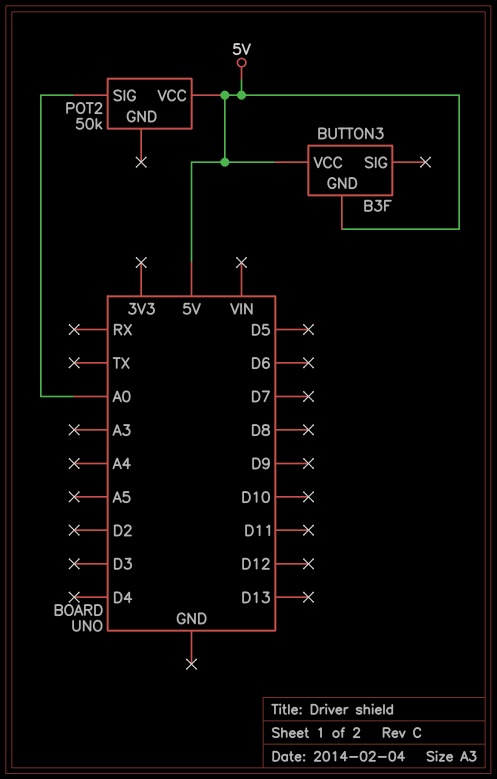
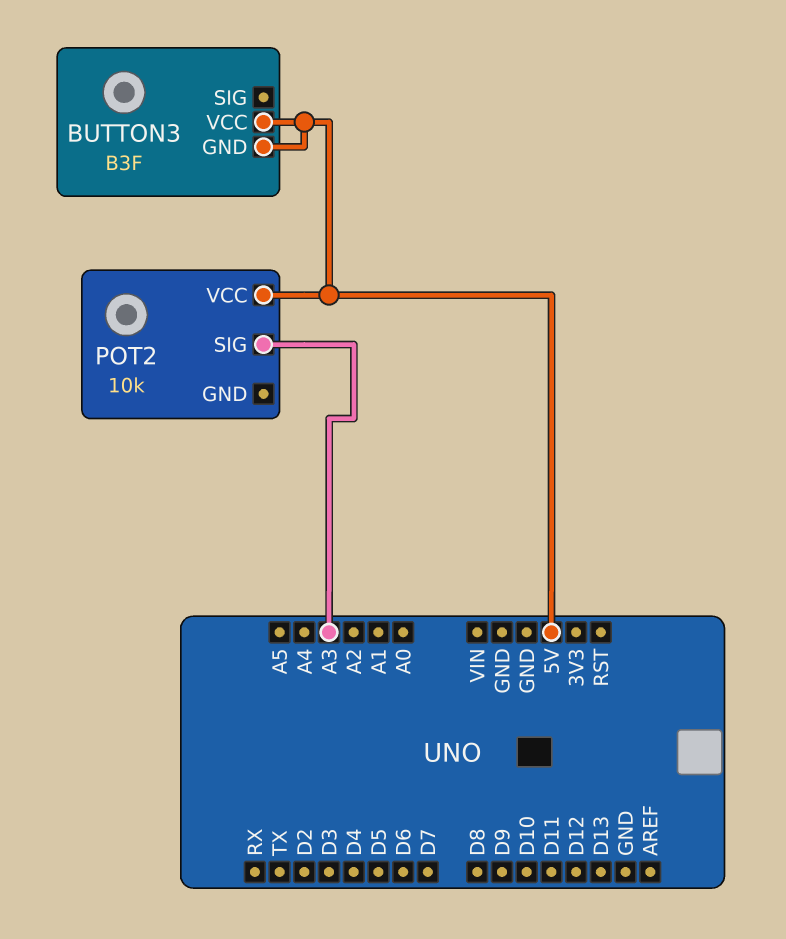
POT2: 50k -> 10k
POT2 pin SIG: A0 -> A3

